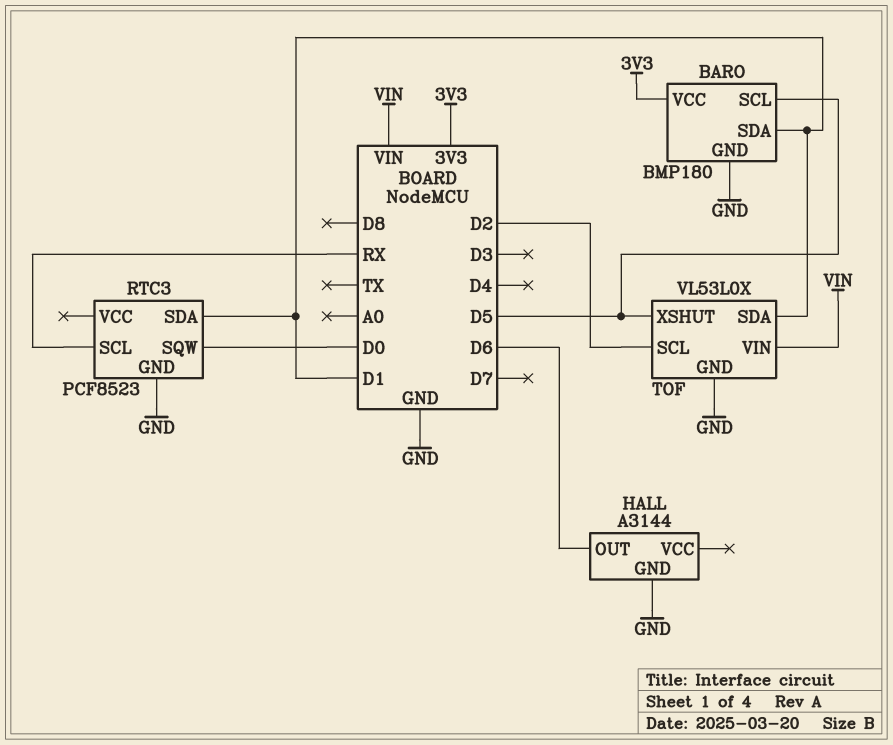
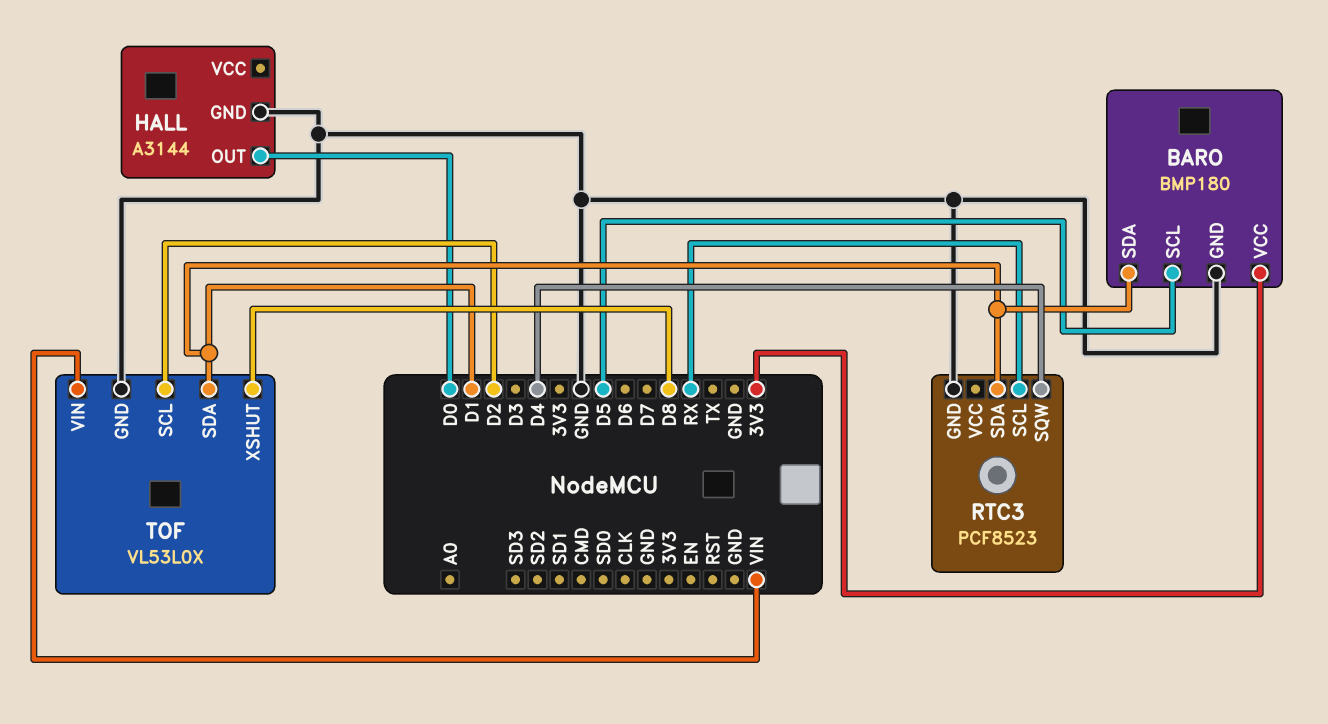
HALL pin OUT: D6 -> D0
RTC3 pin SQW: D0 -> D4
TOF pin XSHUT: D5 -> D8

